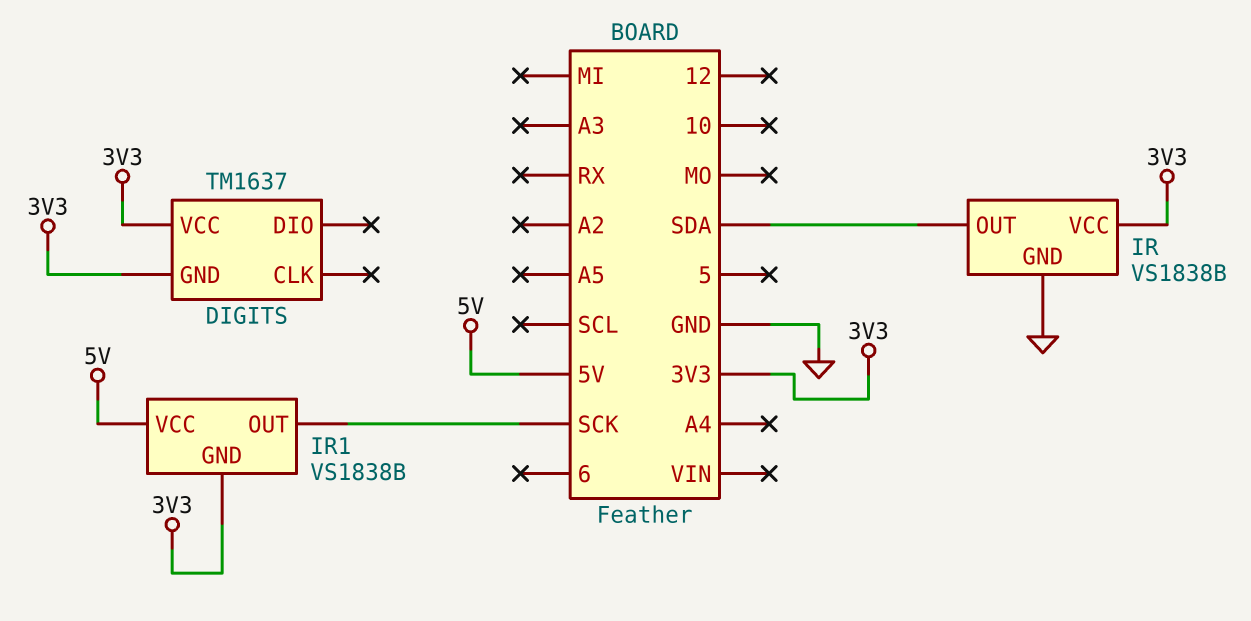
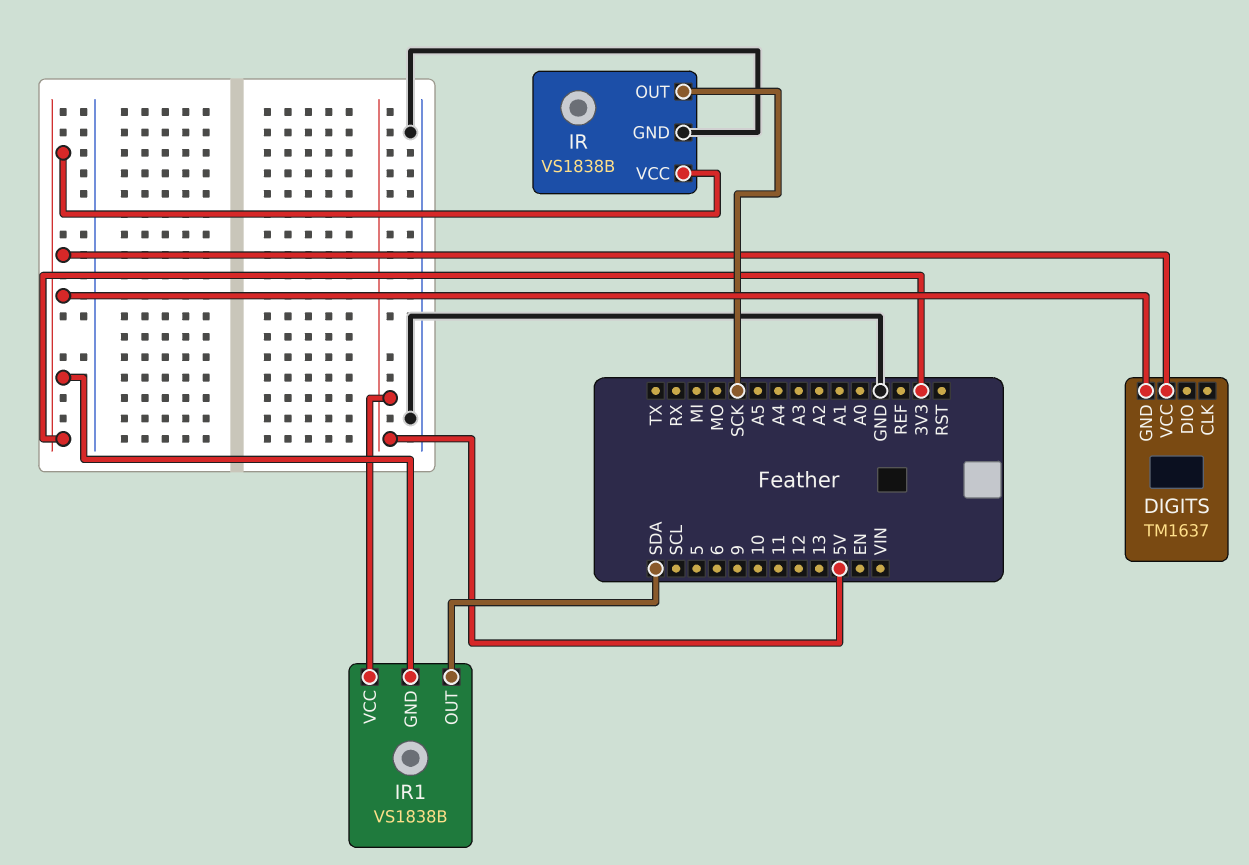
IR pin OUT: SDA -> SCK
IR1 pin OUT: SCK -> SDA

